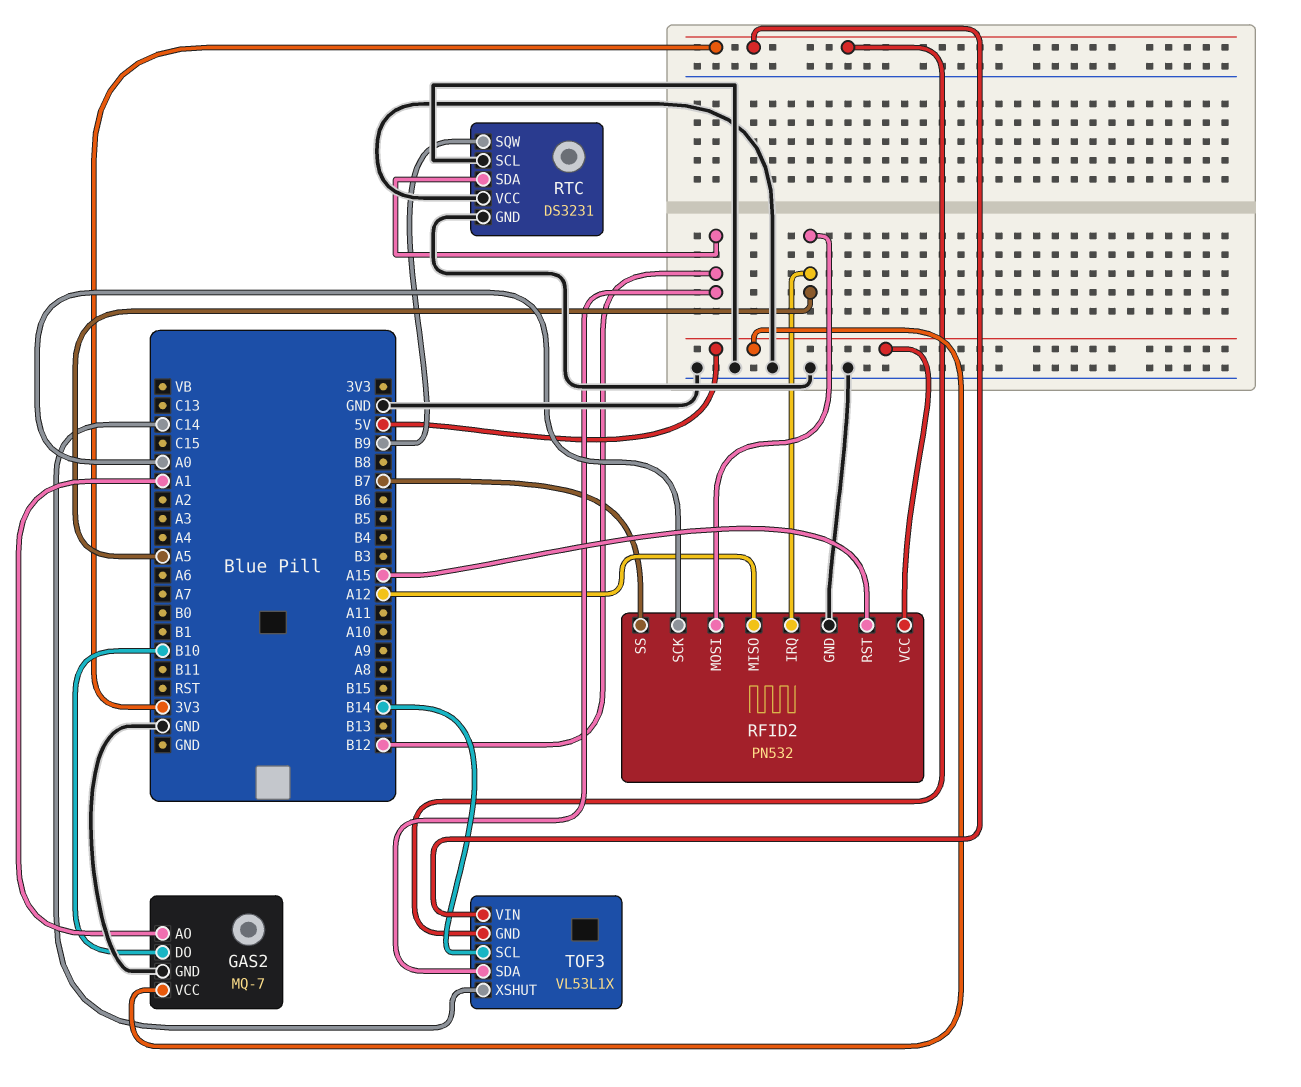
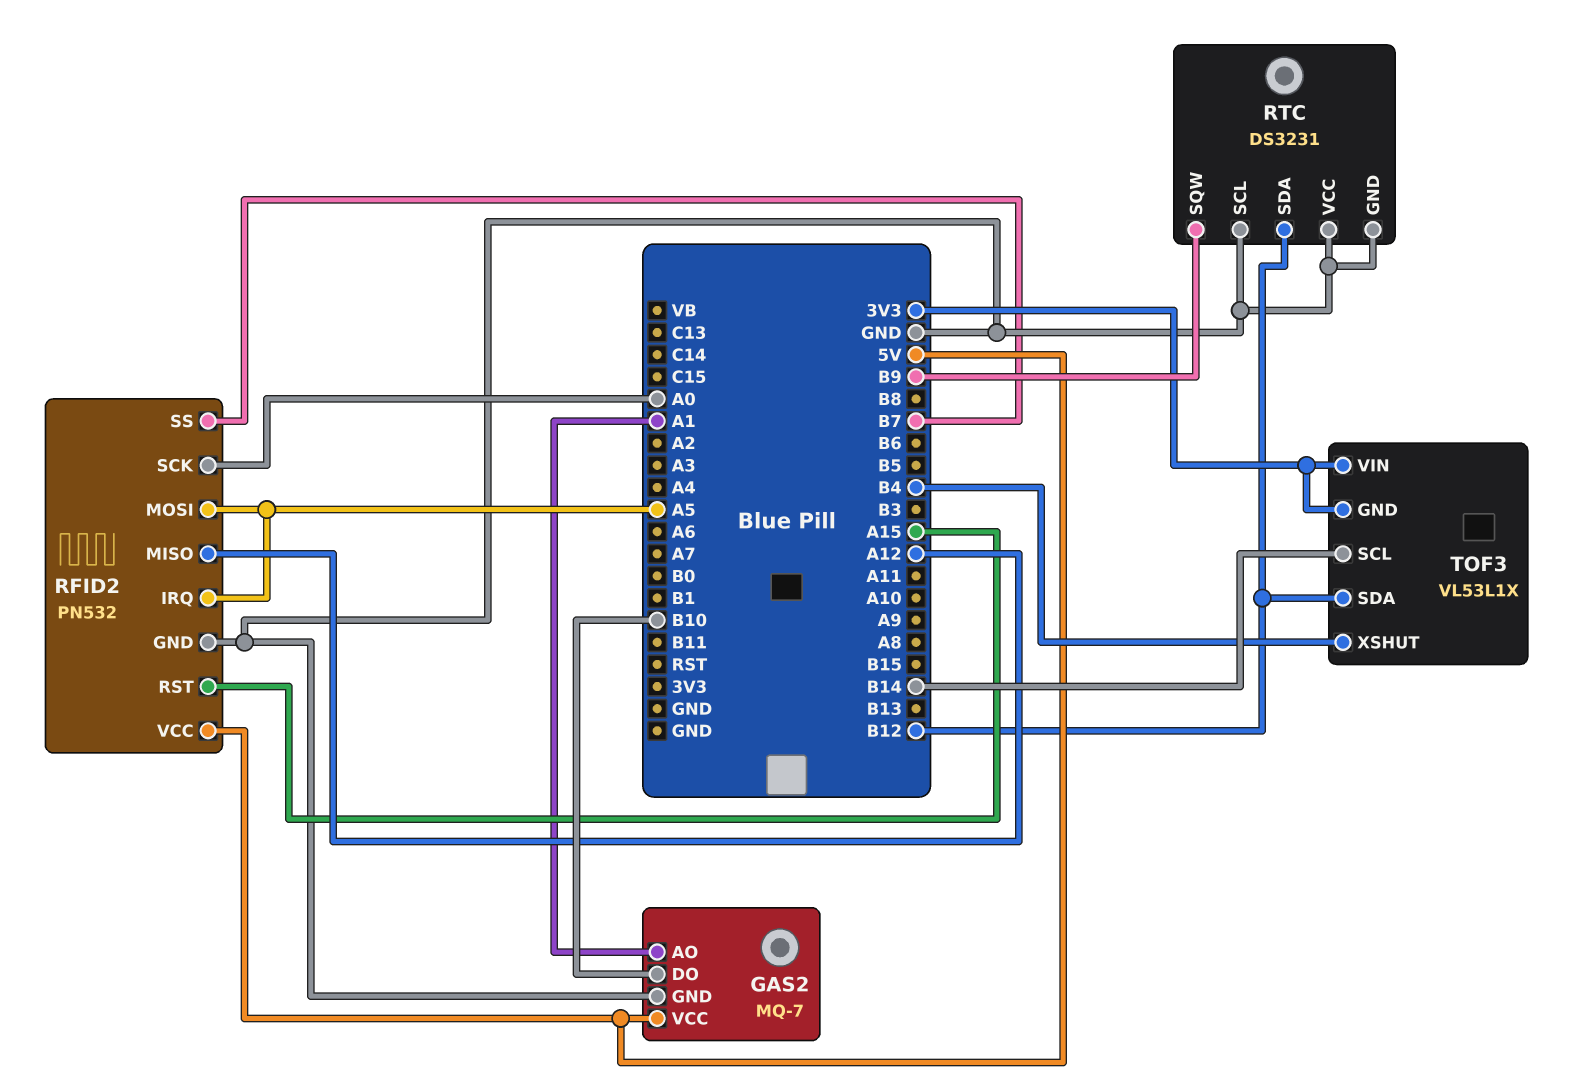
TOF3 pin XSHUT: C14 -> B4

